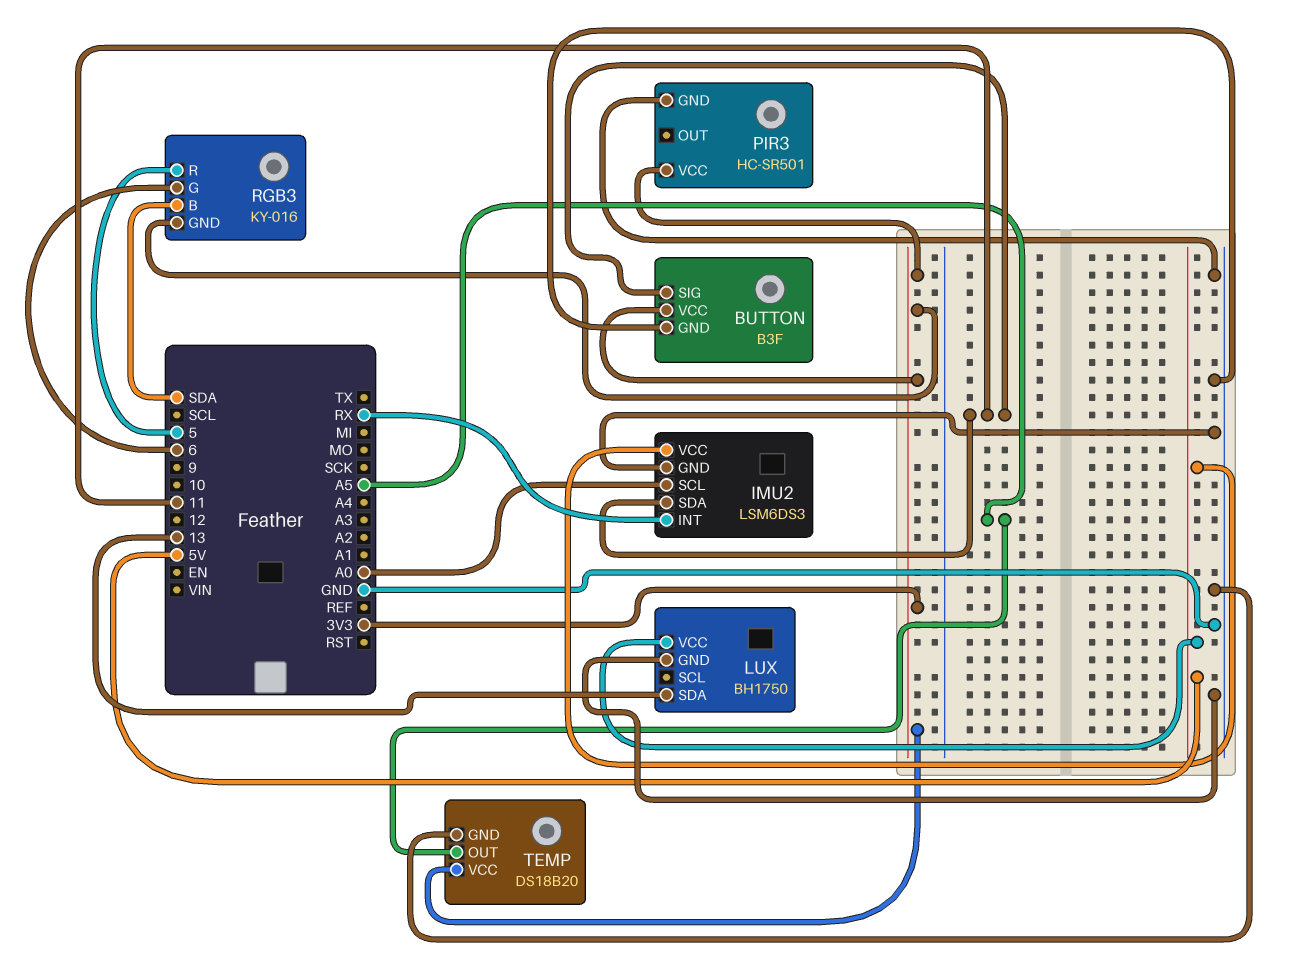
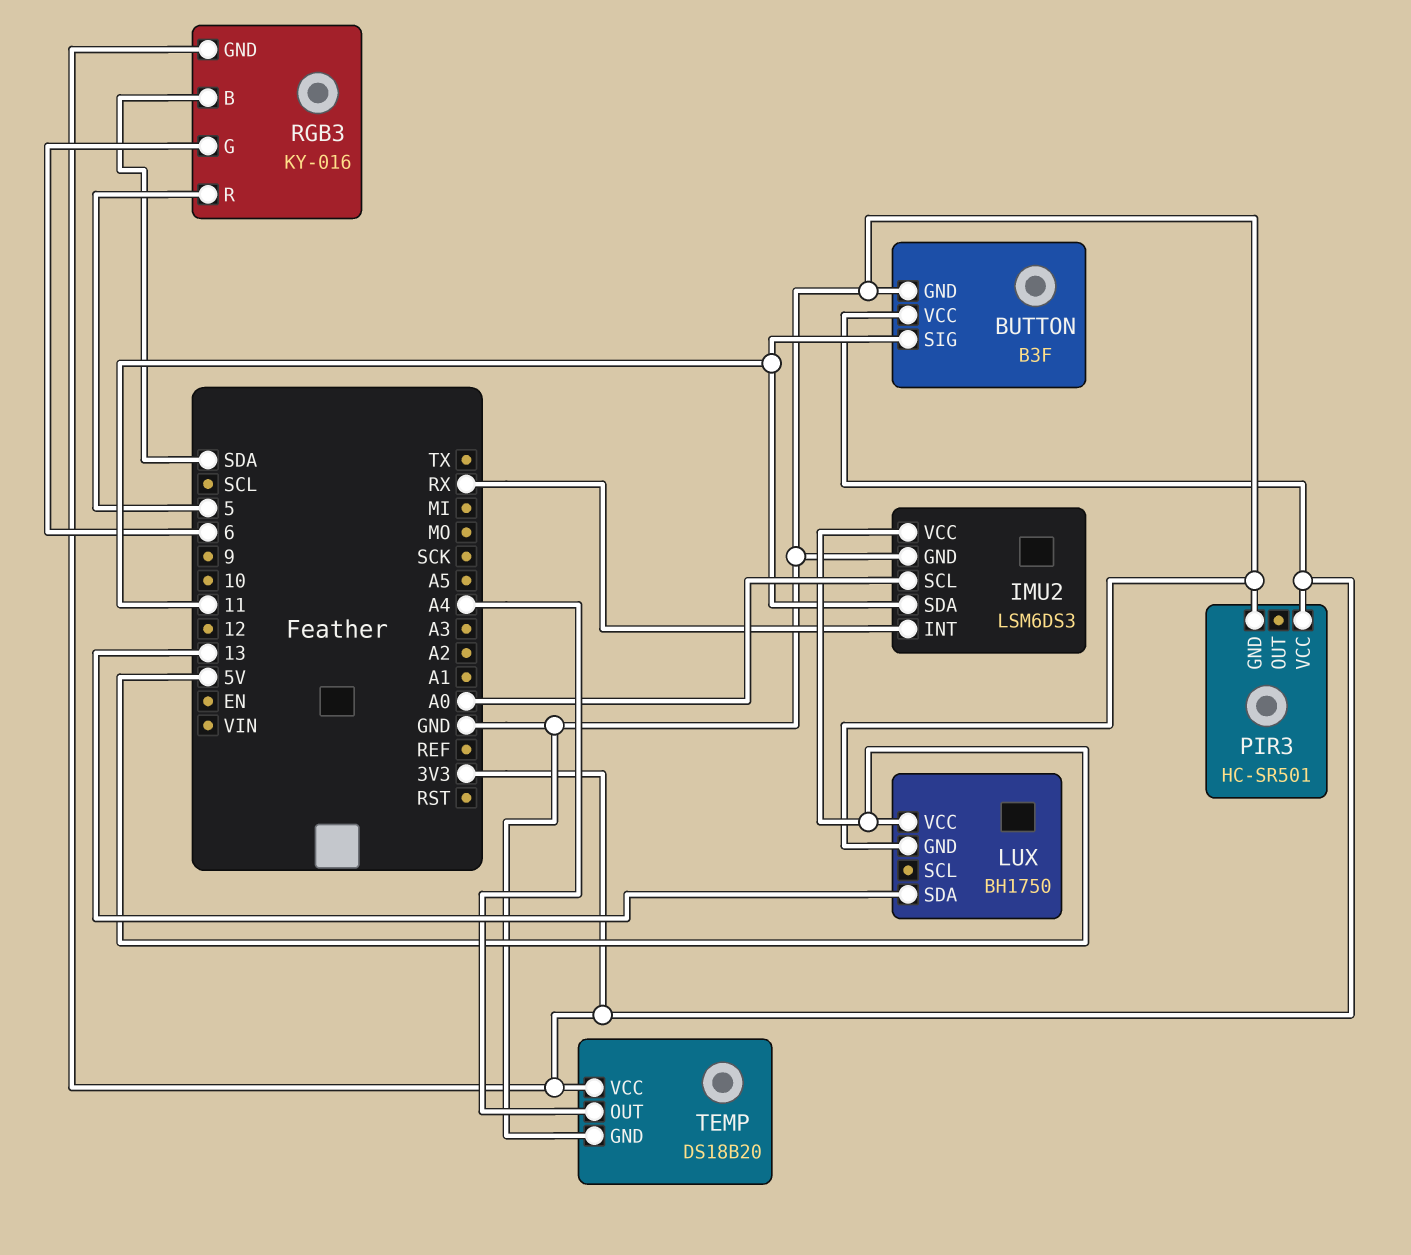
TEMP pin OUT: A5 -> A4

